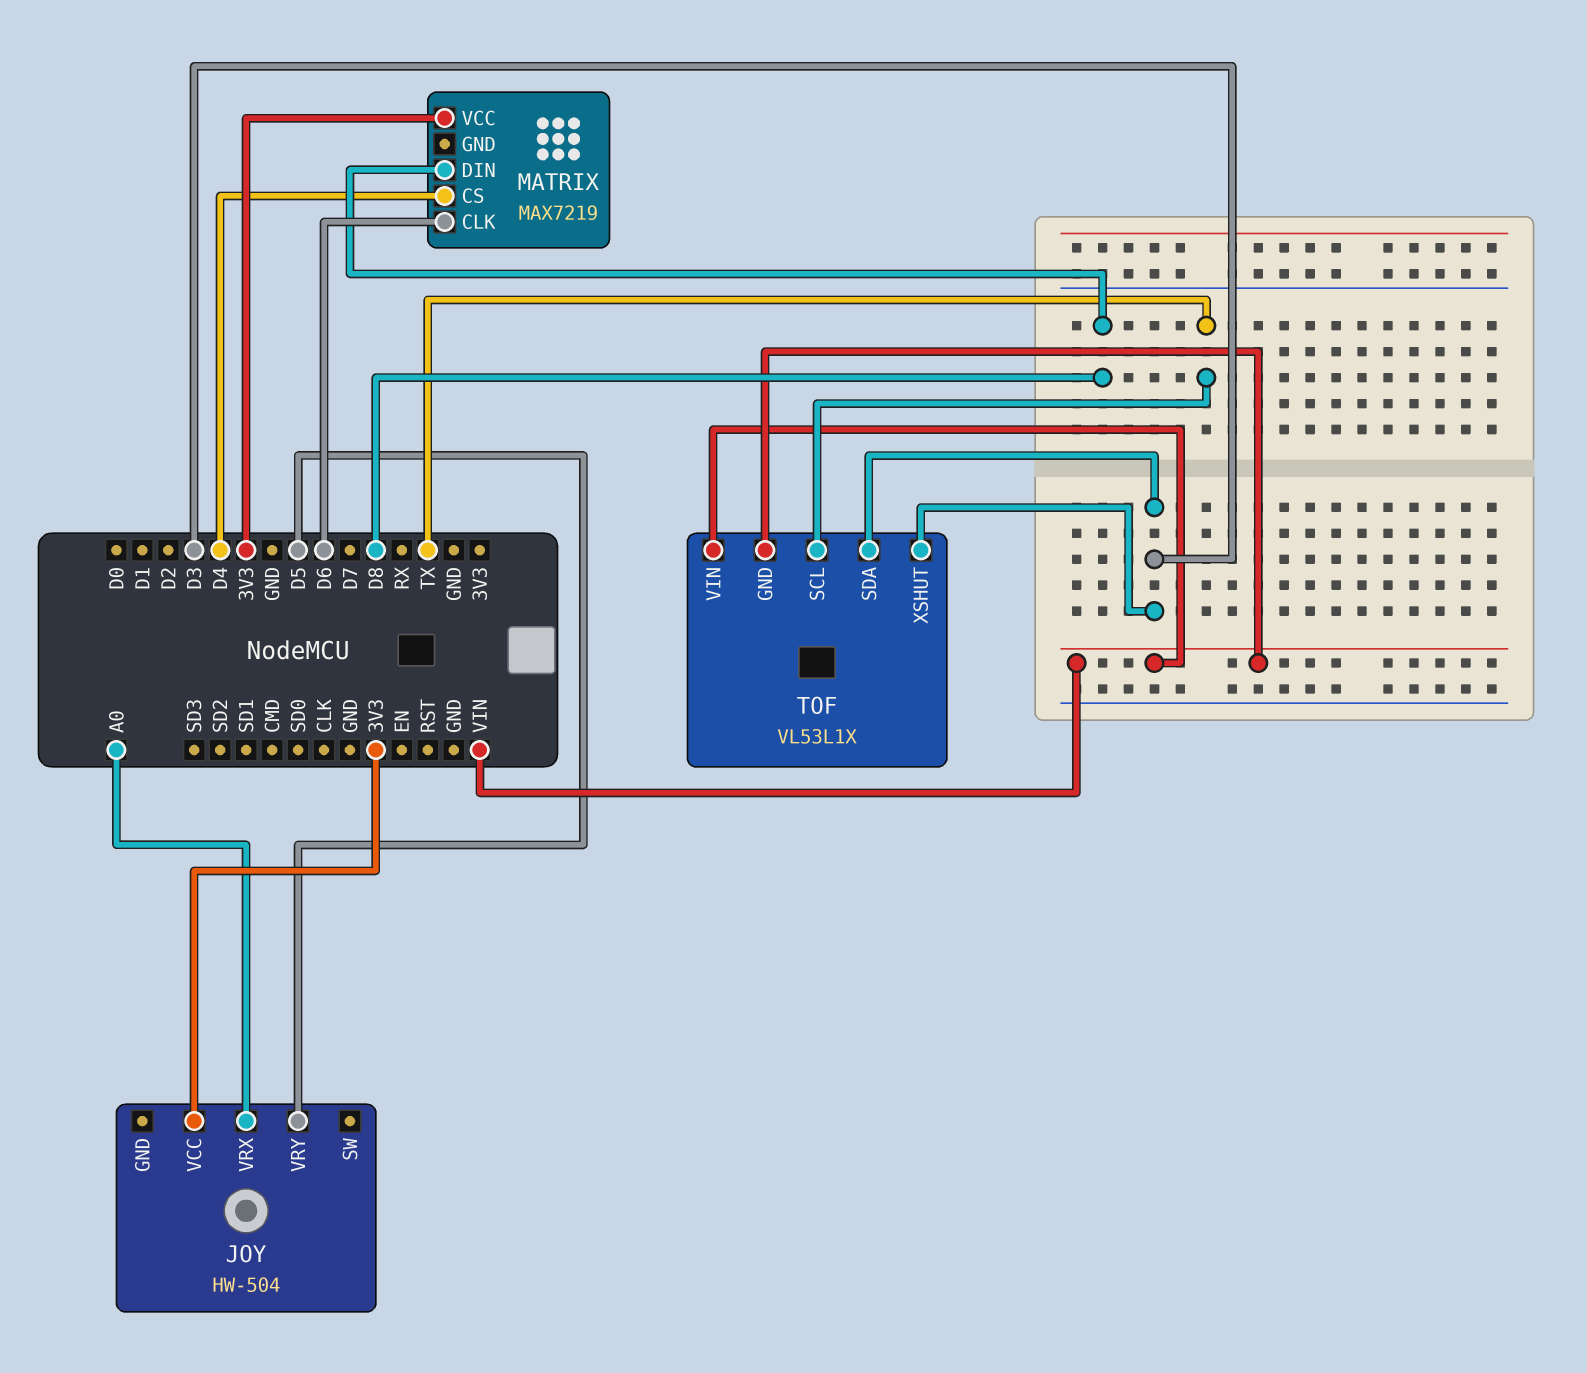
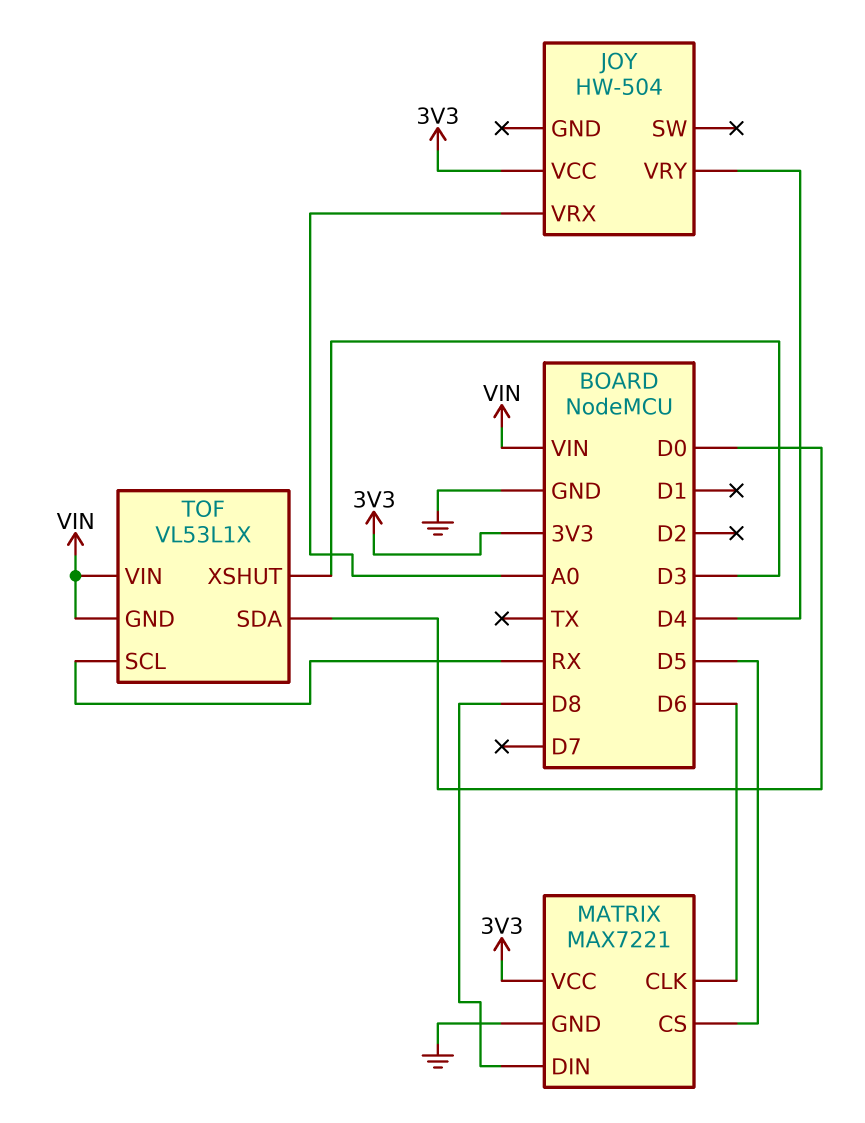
JOY pin VRY: D5 -> D4
MATRIX: MAX7219 -> MAX7221
MATRIX pin CS: D4 -> D5
MATRIX pin GND: none -> GND
TOF pin SCL: TX -> RX
TOF pin SDA: D3 -> D0

